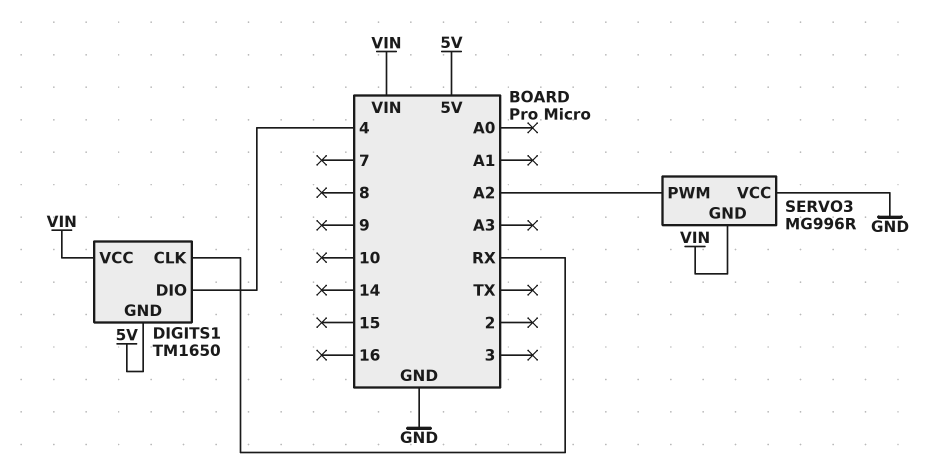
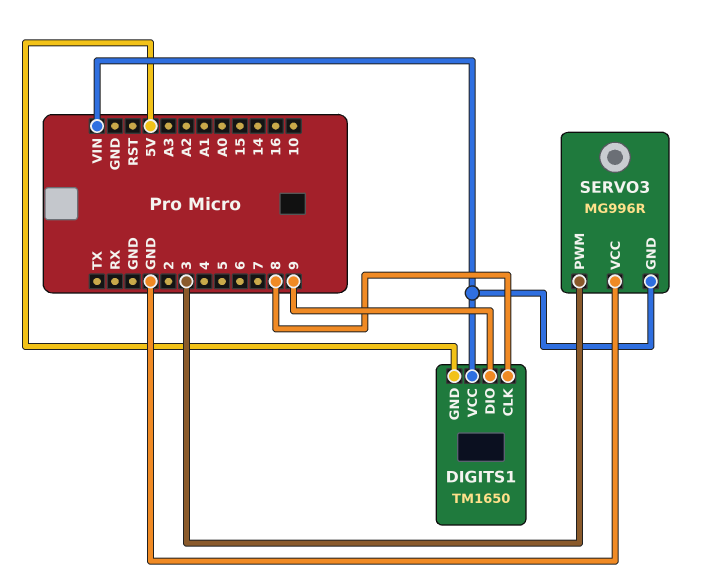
DIGITS1 pin CLK: RX -> 8
DIGITS1 pin DIO: 4 -> 9
SERVO3 pin PWM: A2 -> 3

